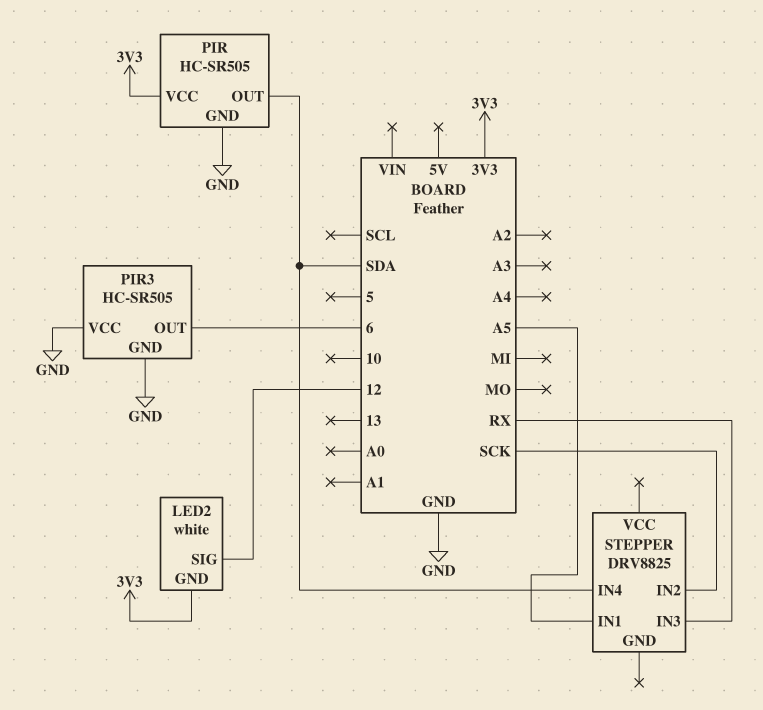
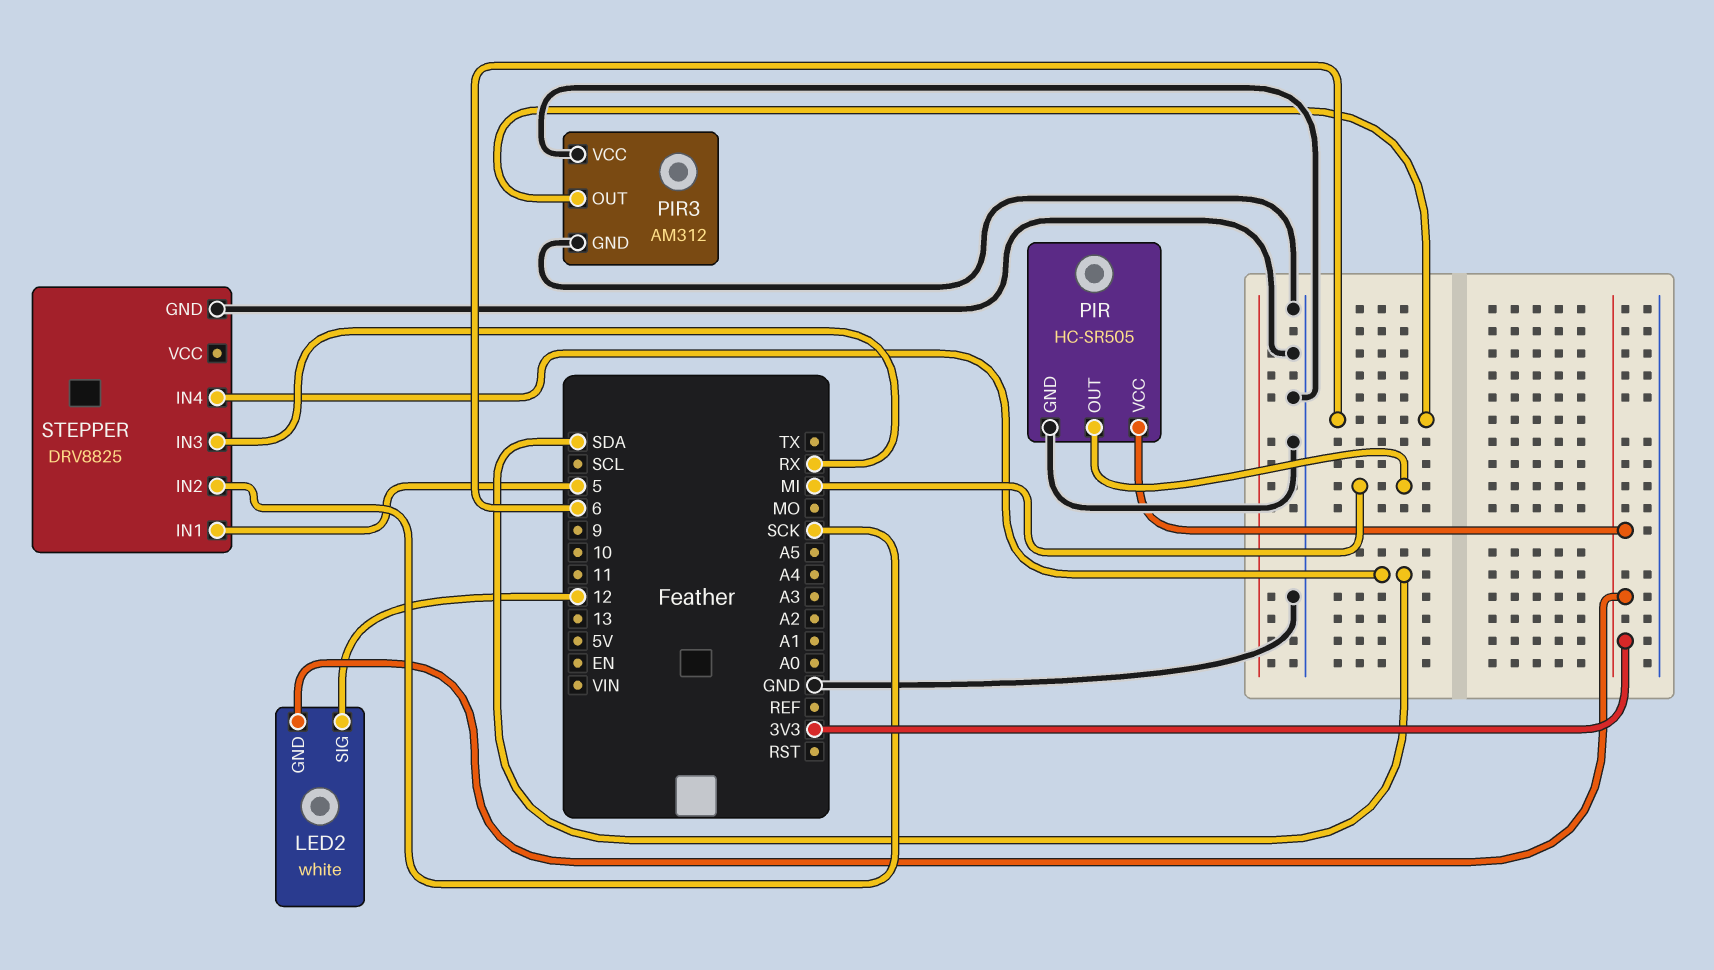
PIR pin OUT: SDA -> MI
PIR3: HC-SR505 -> AM312
STEPPER pin GND: none -> GND
STEPPER pin IN1: A5 -> 5

